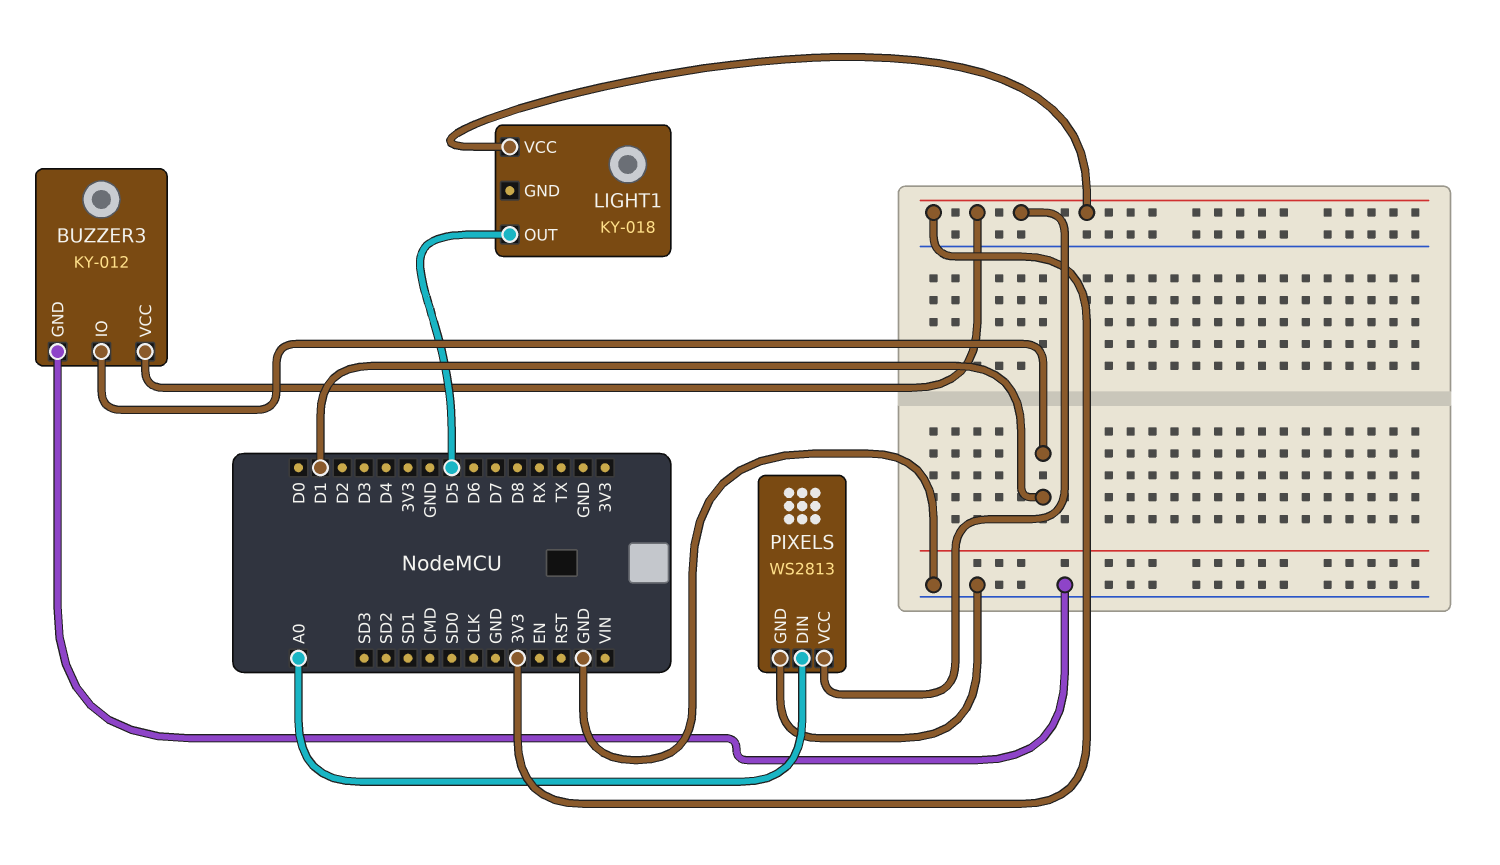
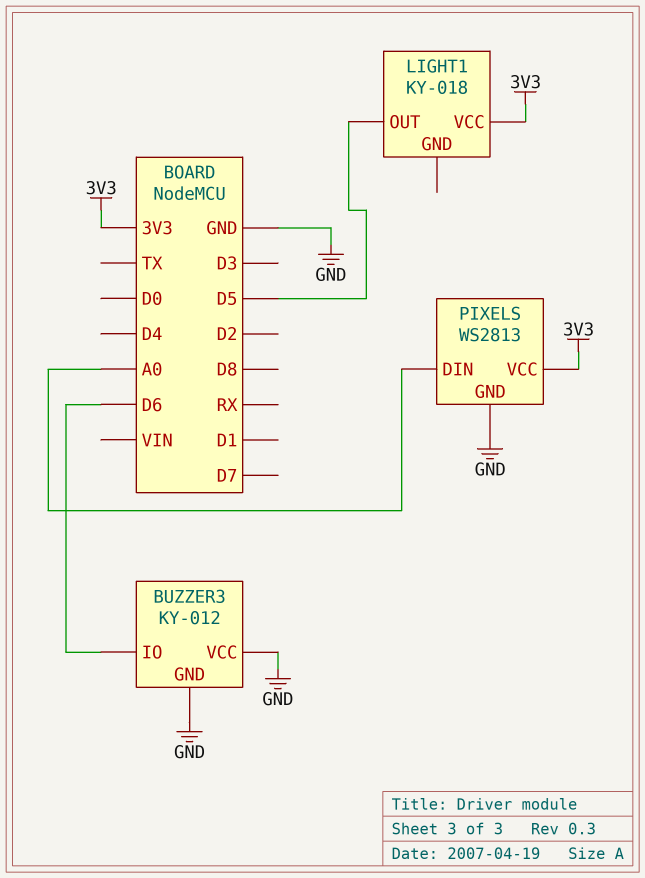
BUZZER3 pin IO: D1 -> D6
BUZZER3 pin VCC: 3V3 -> GND

